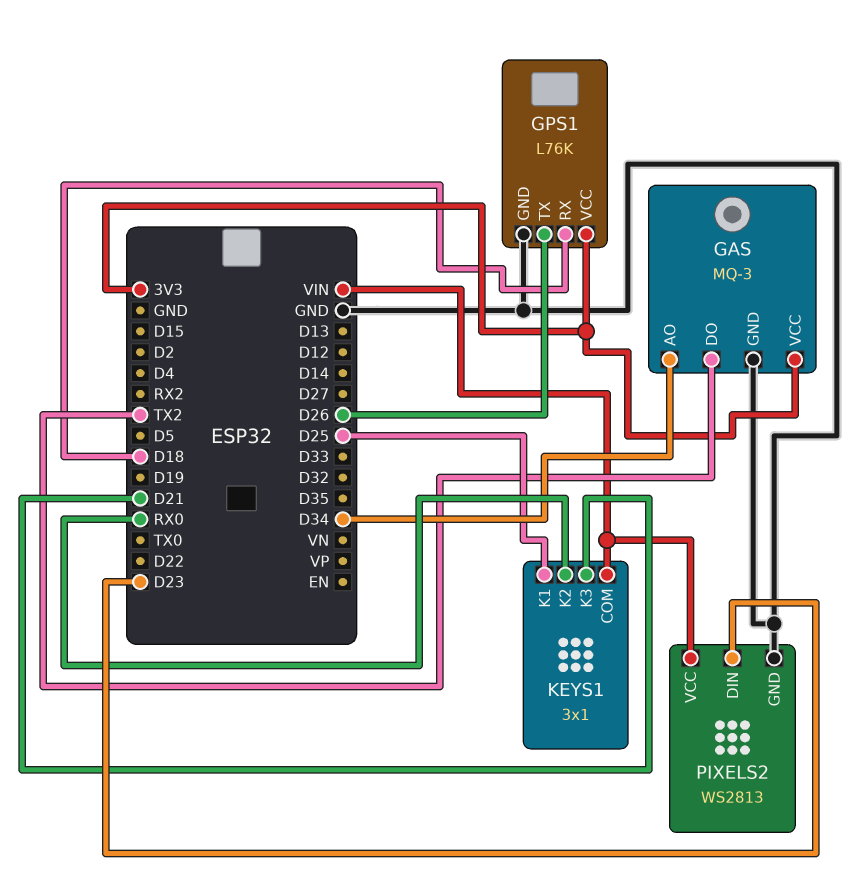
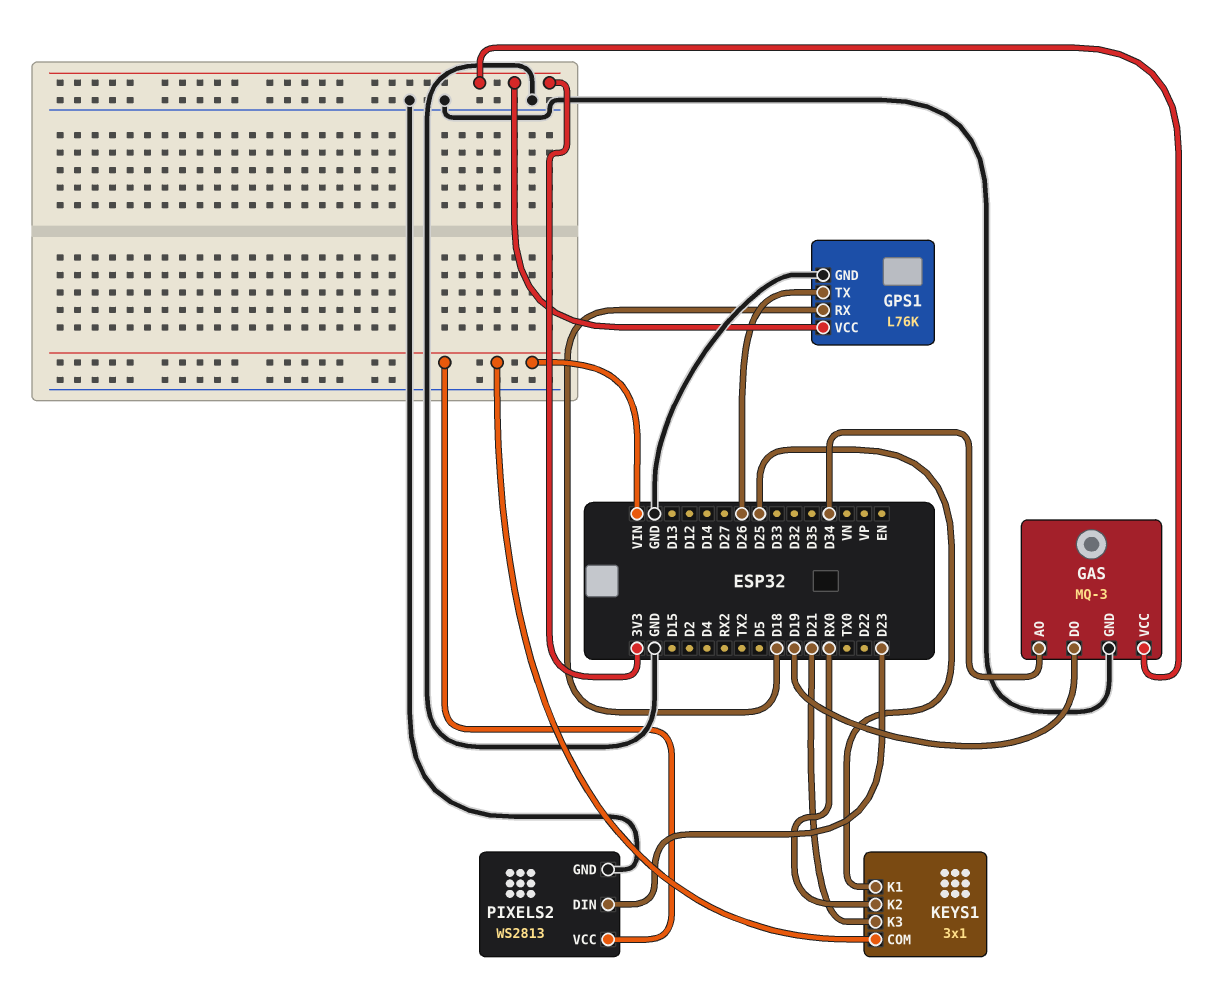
GAS pin DO: TX2 -> D19

